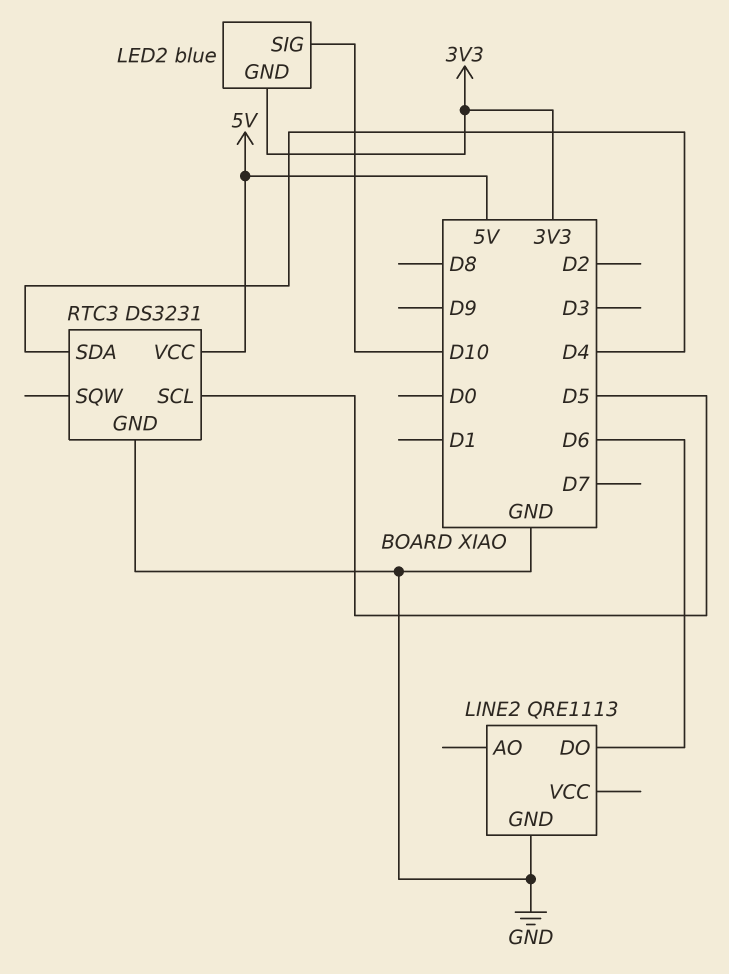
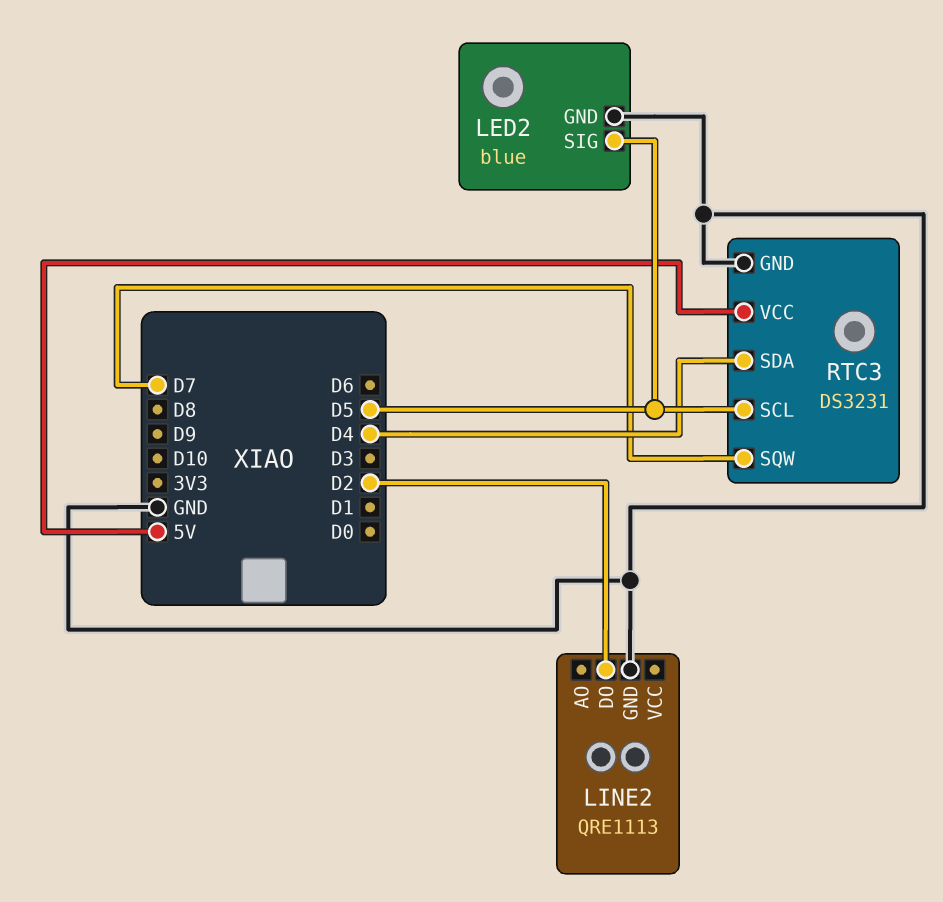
LED2 pin GND: 3V3 -> GND
LED2 pin SIG: D10 -> D5
LINE2 pin DO: D6 -> D2
RTC3 pin SQW: none -> D7

